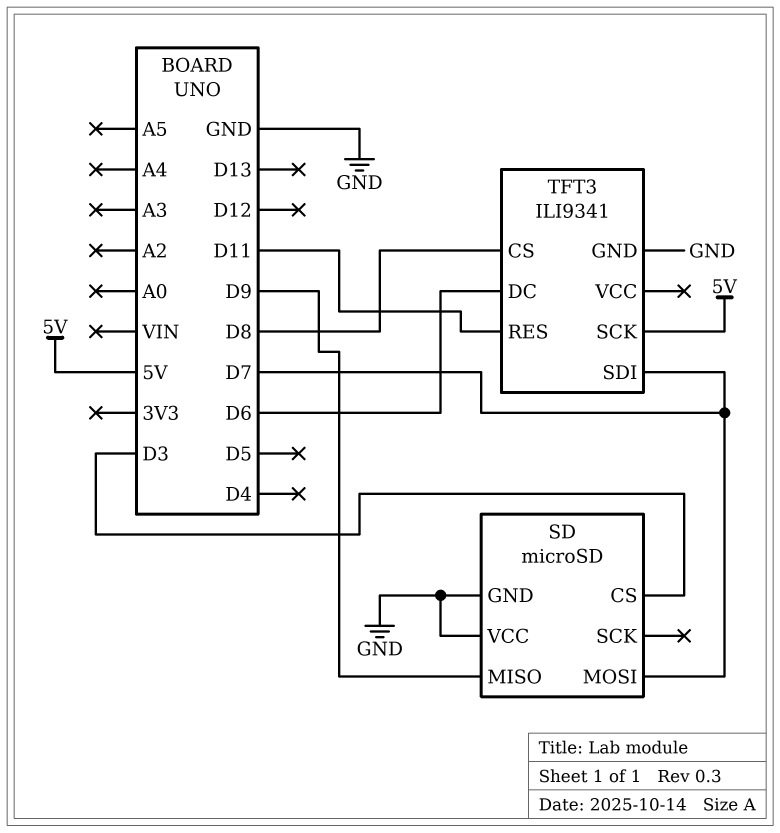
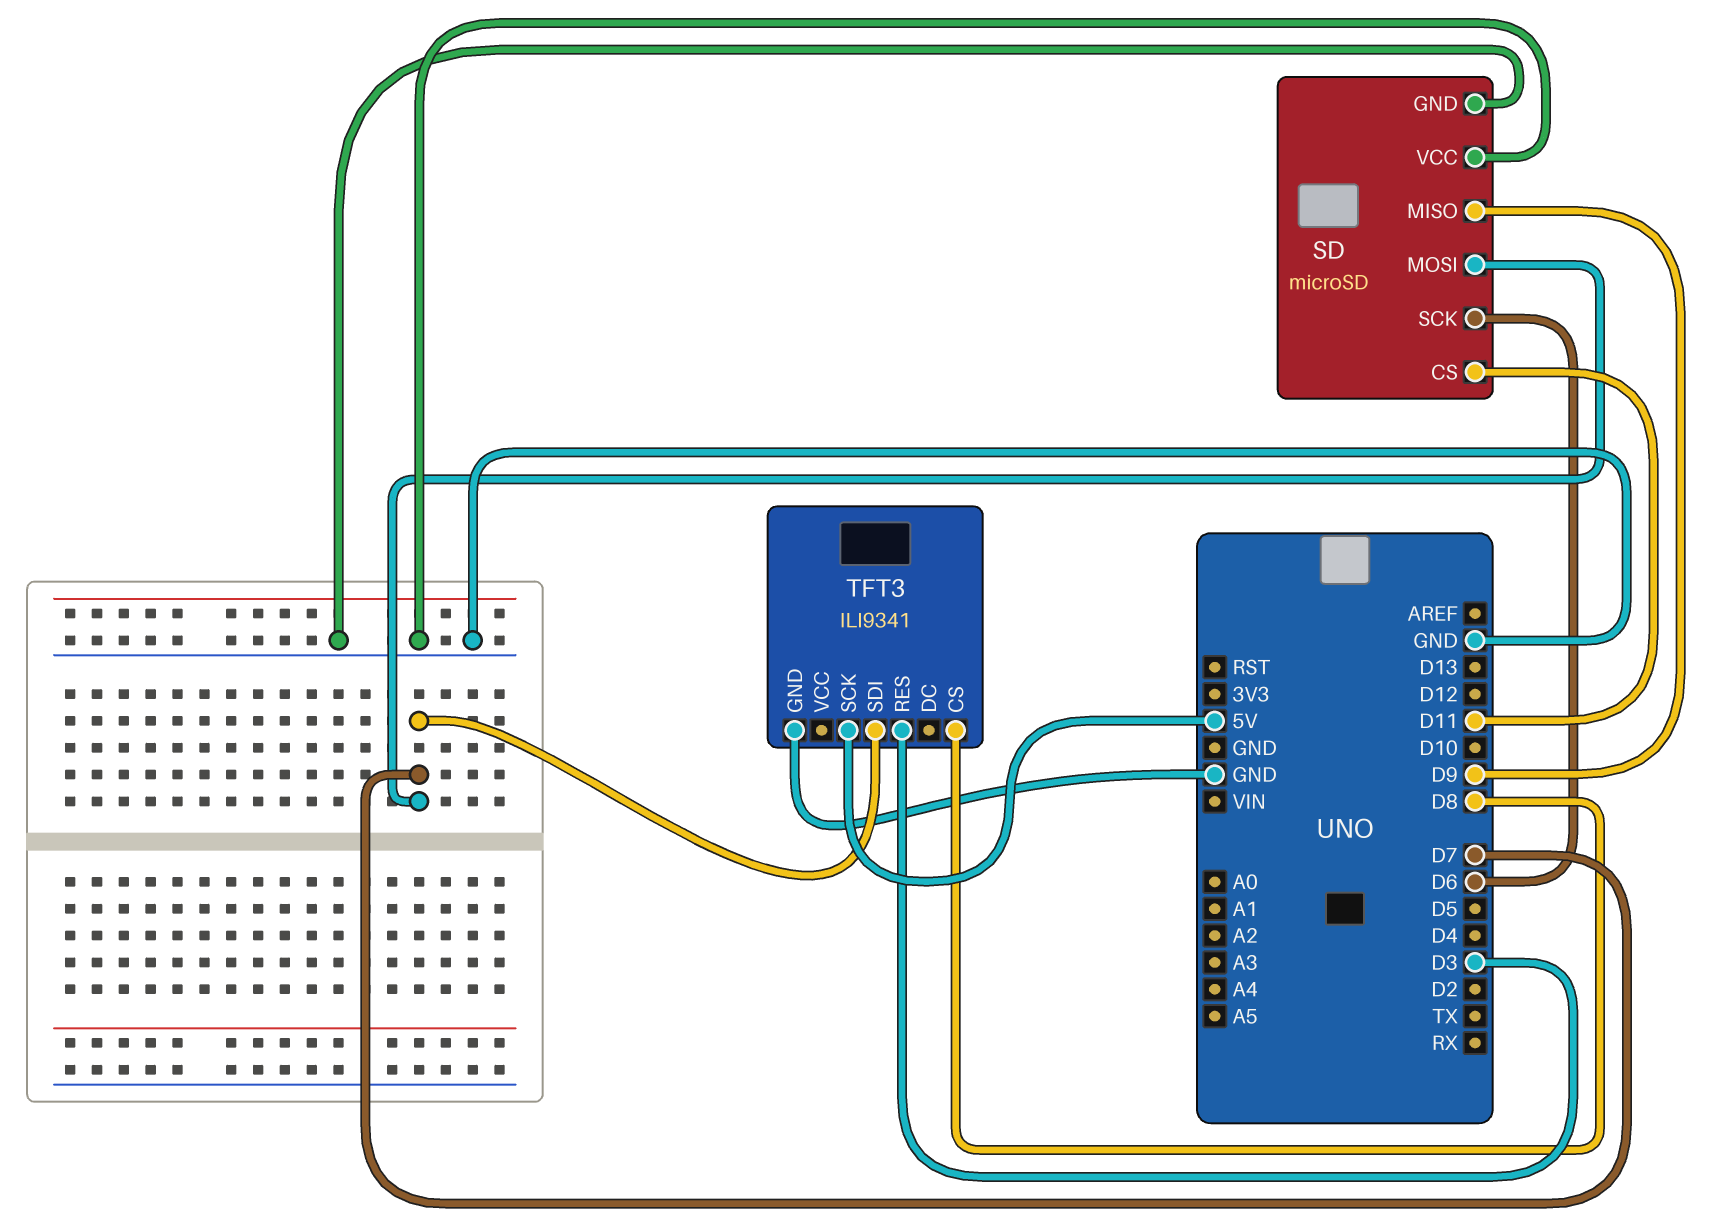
SD pin CS: D3 -> D11
SD pin SCK: none -> D6
TFT3 pin DC: D6 -> none
TFT3 pin RES: D11 -> D3

